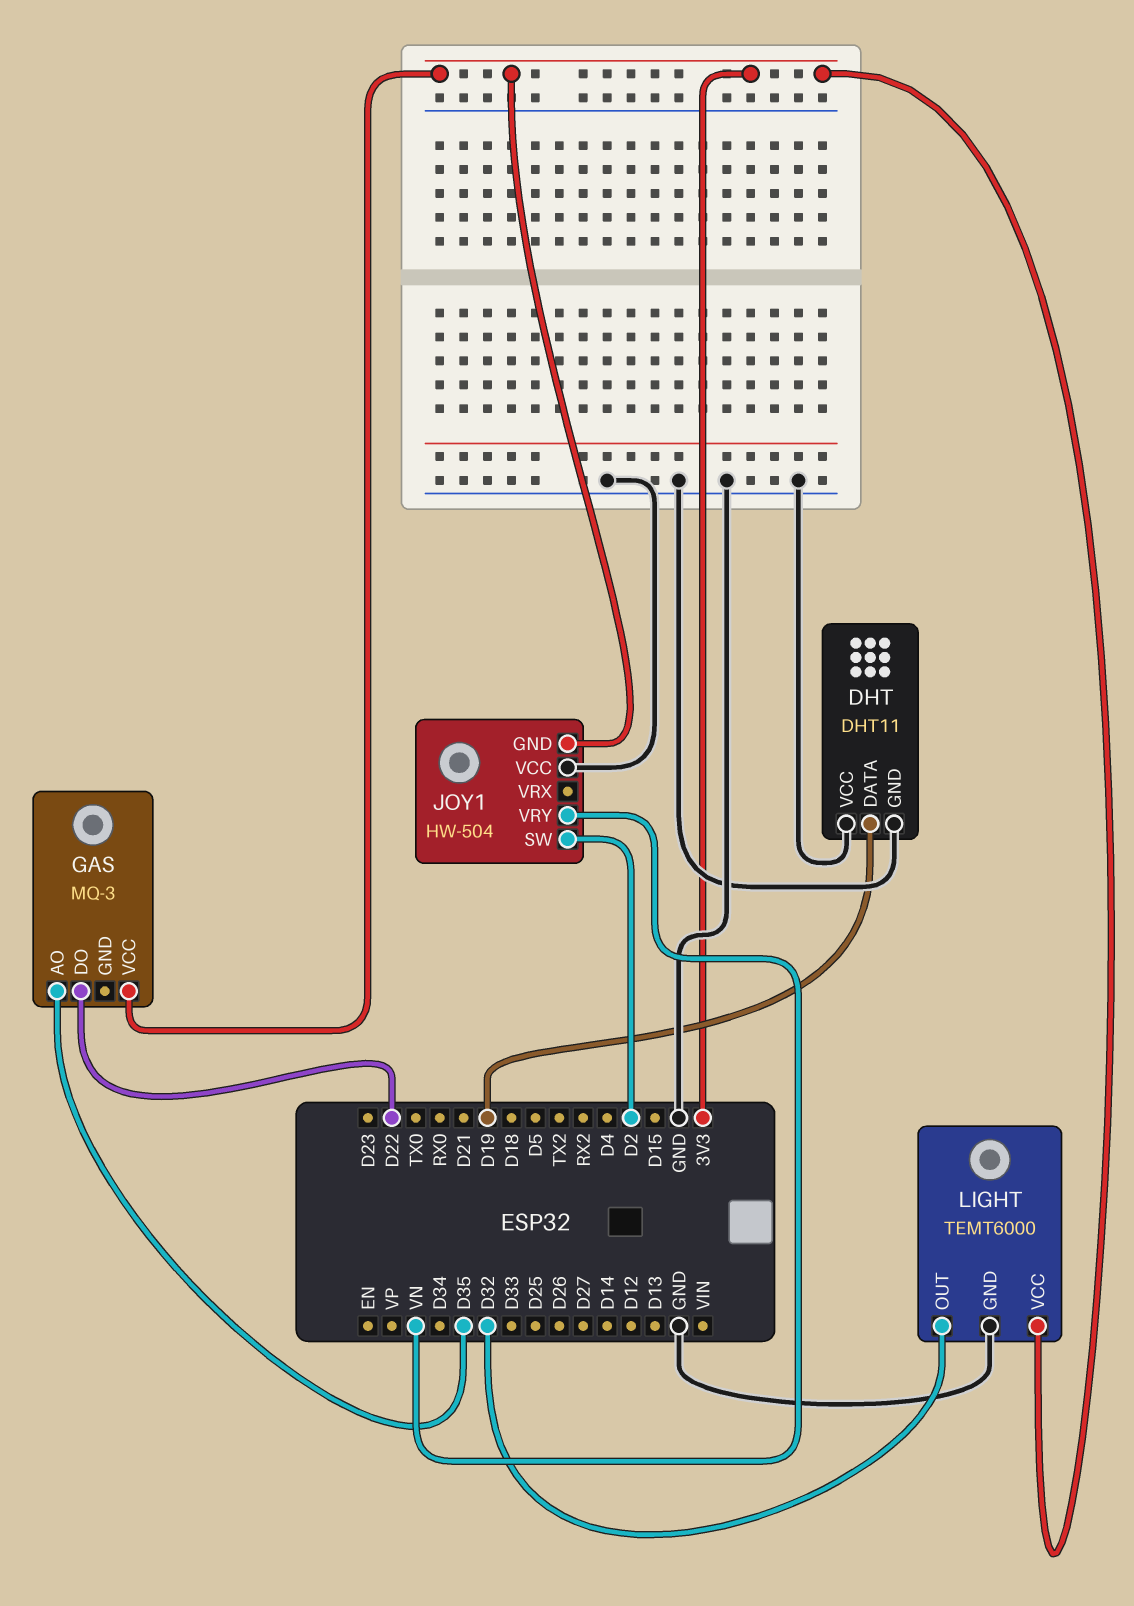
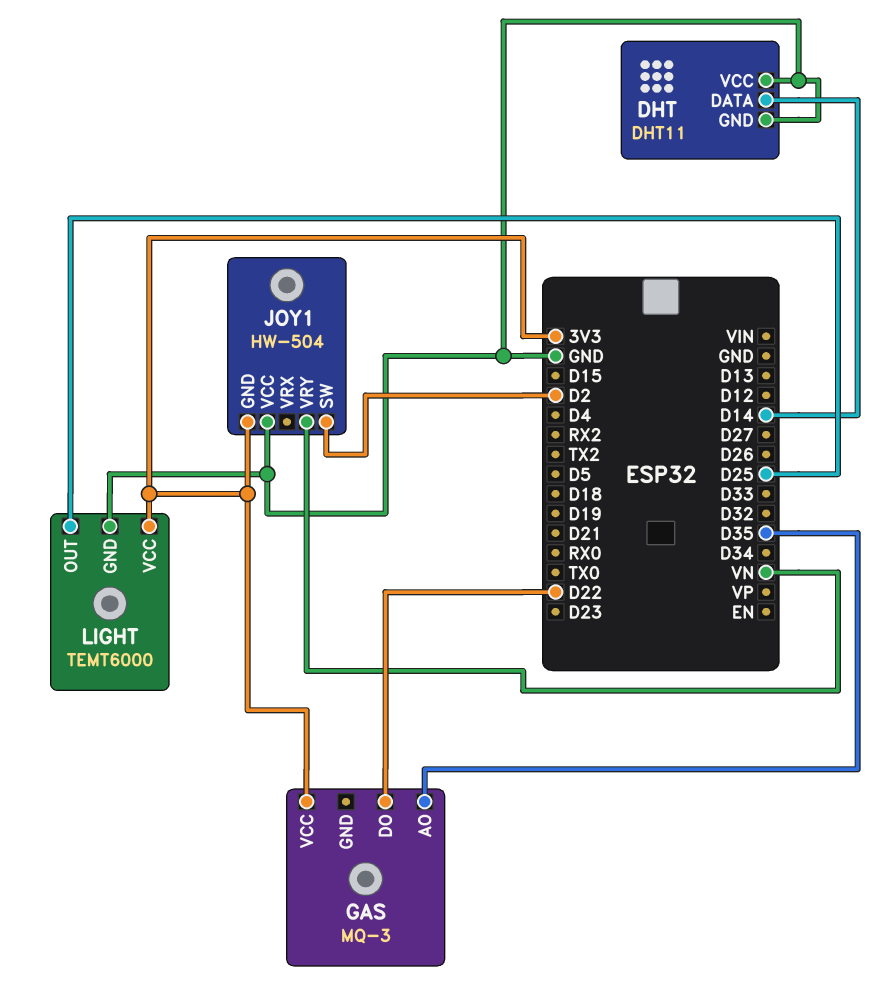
DHT pin DATA: D19 -> D14
LIGHT pin OUT: D32 -> D25

